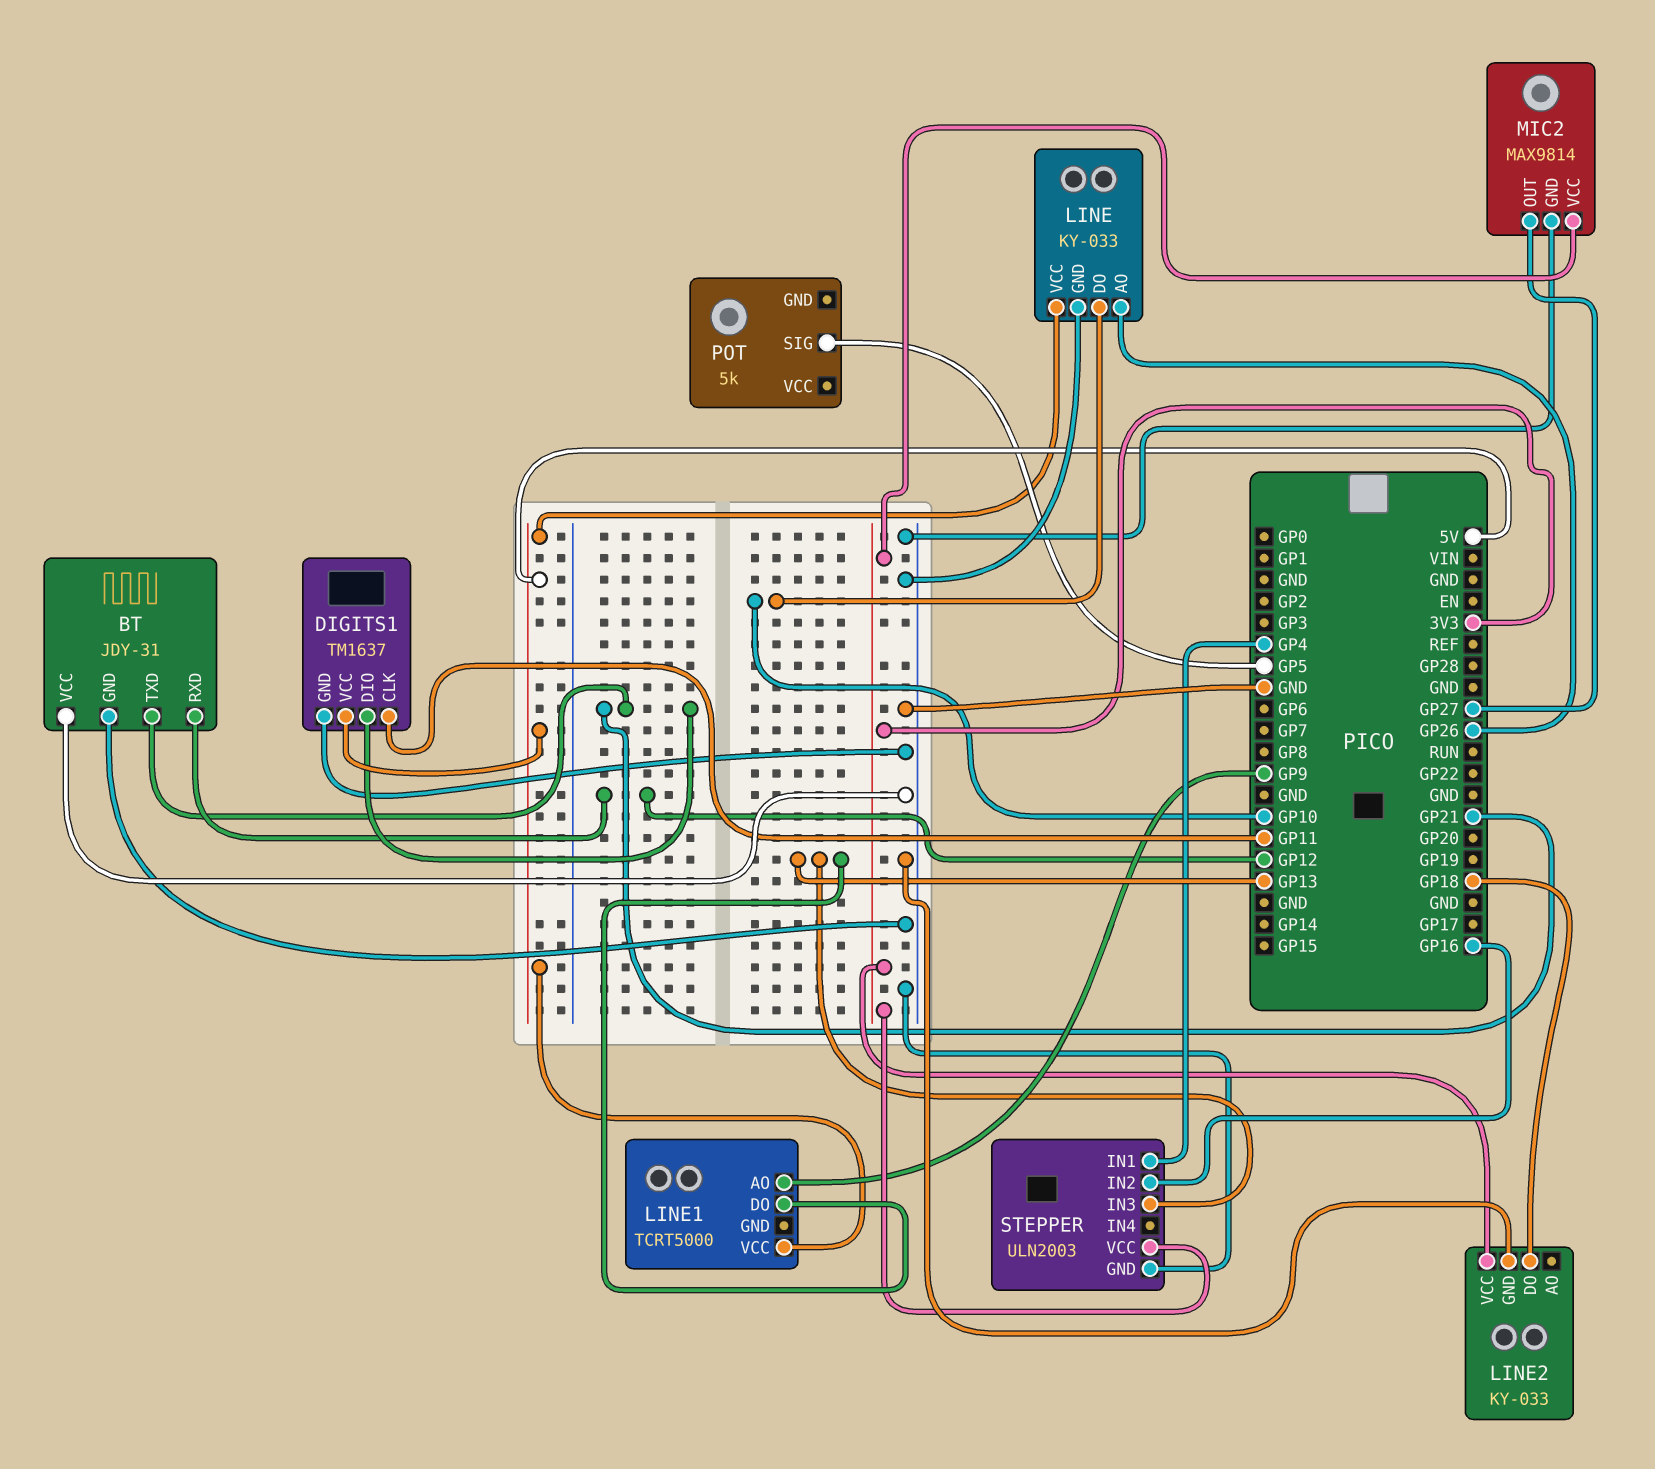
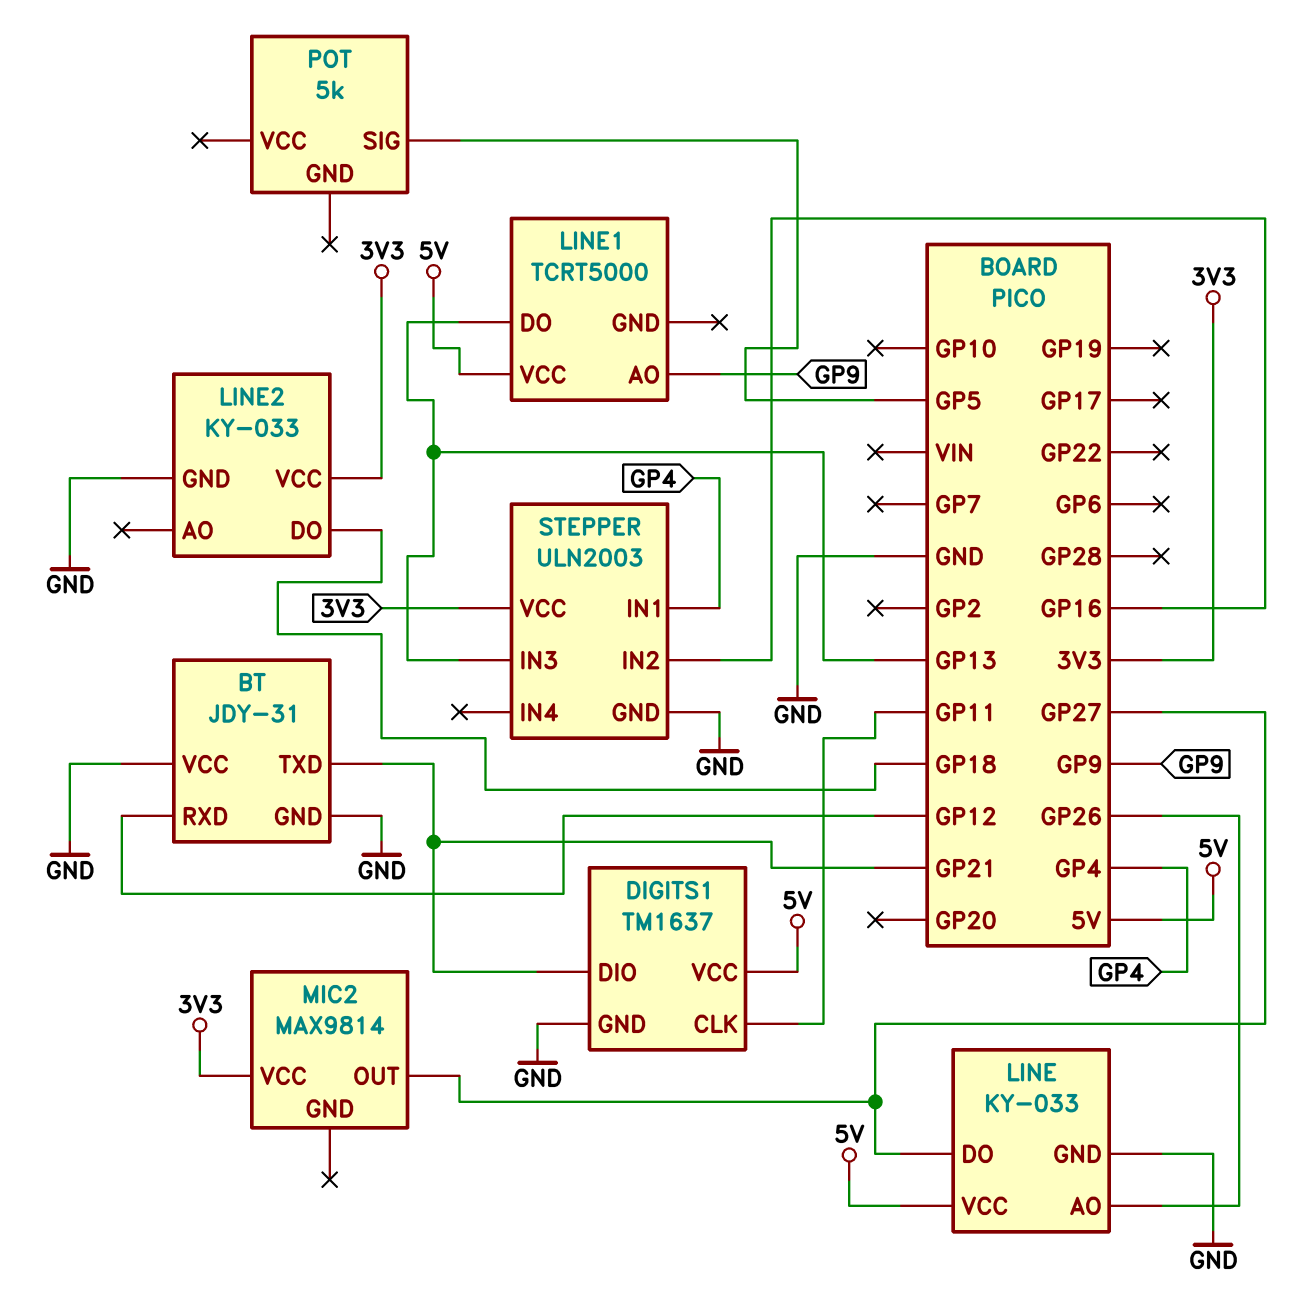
LINE pin DO: GP10 -> GP27
MIC2 pin GND: GND -> none

